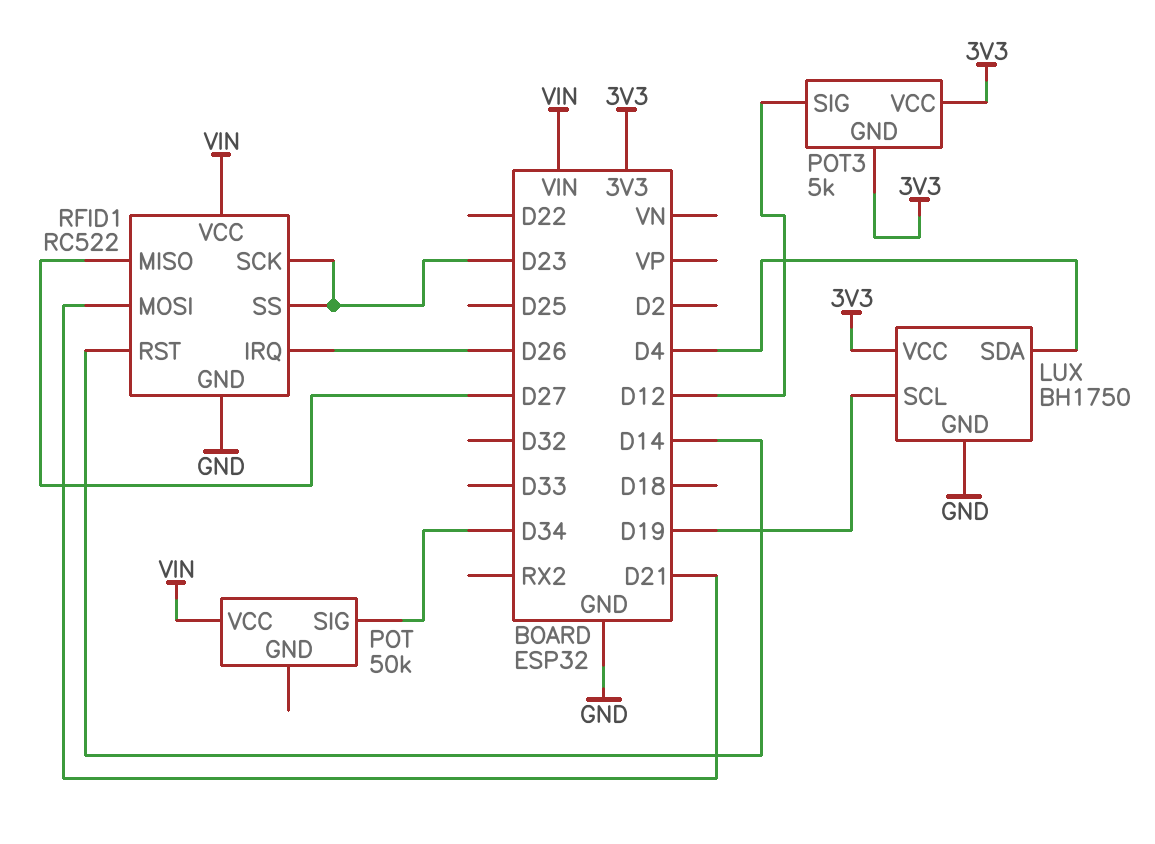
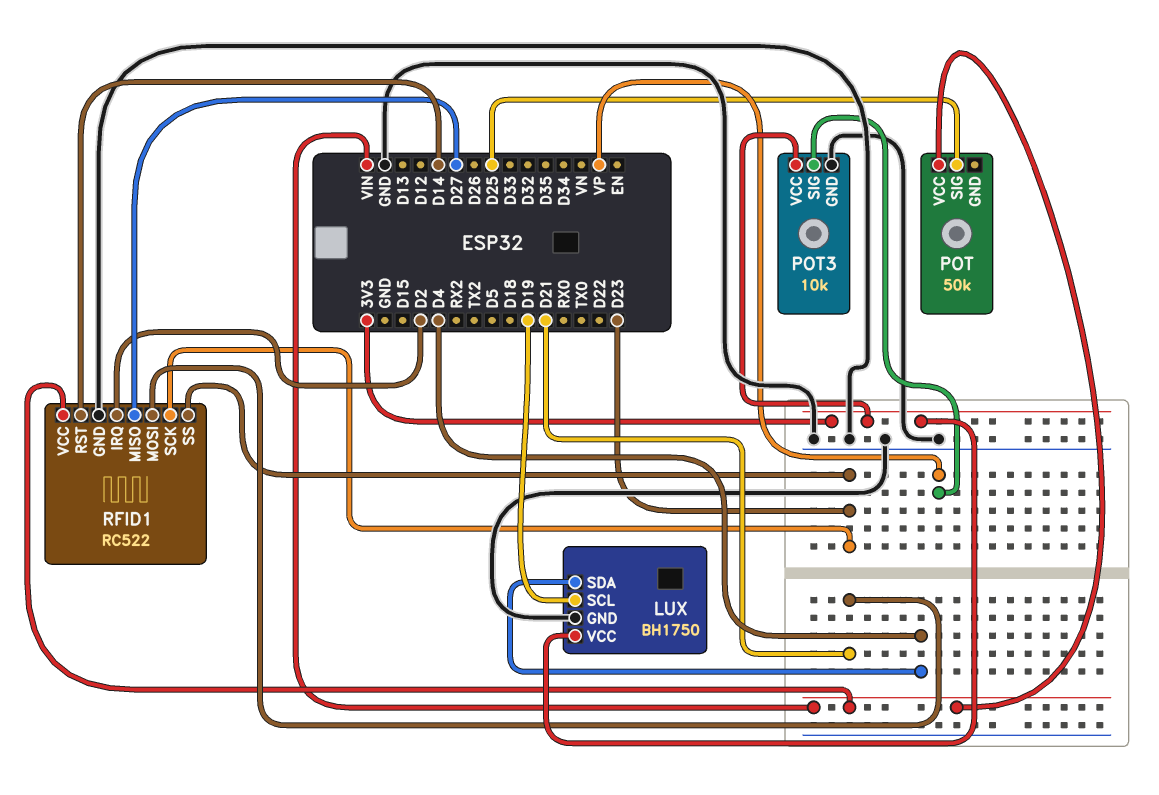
POT pin SIG: D34 -> D25
POT3: 5k -> 10k
POT3 pin GND: 3V3 -> GND
POT3 pin SIG: D12 -> VP
RFID1 pin IRQ: D26 -> D2

